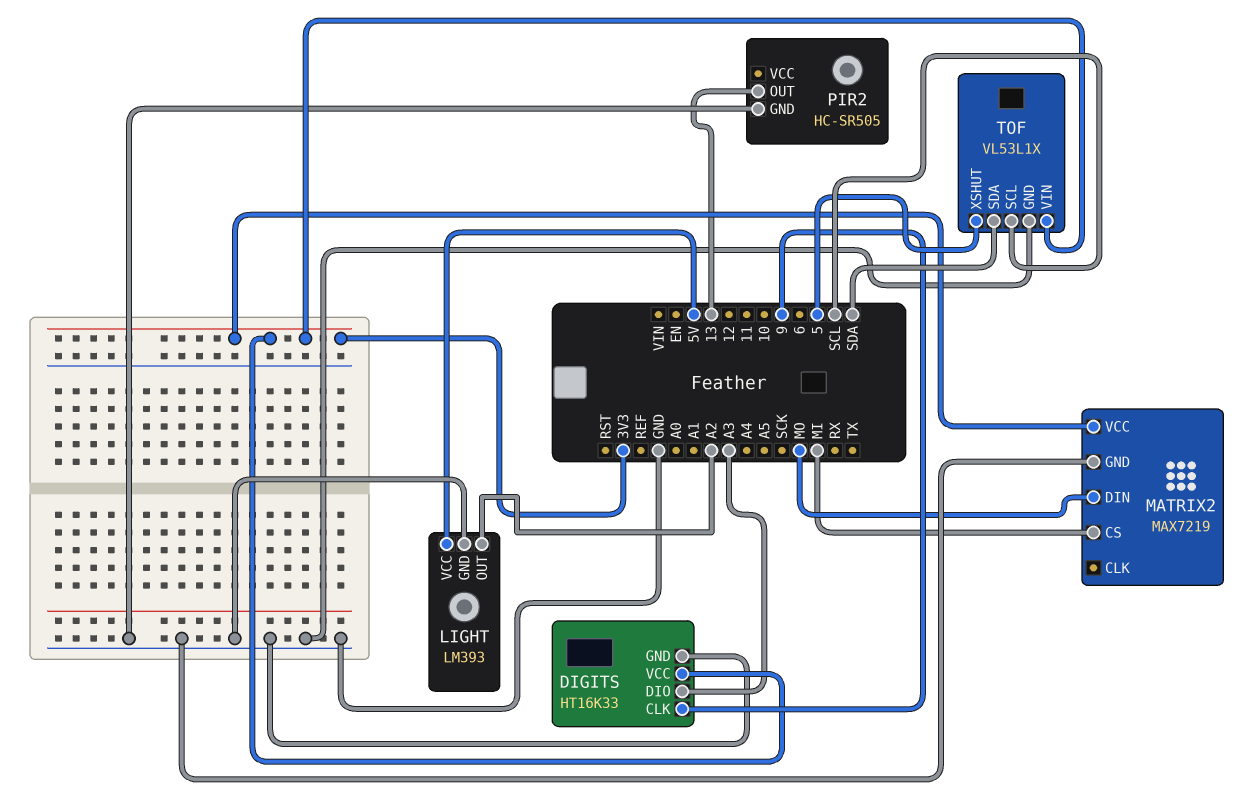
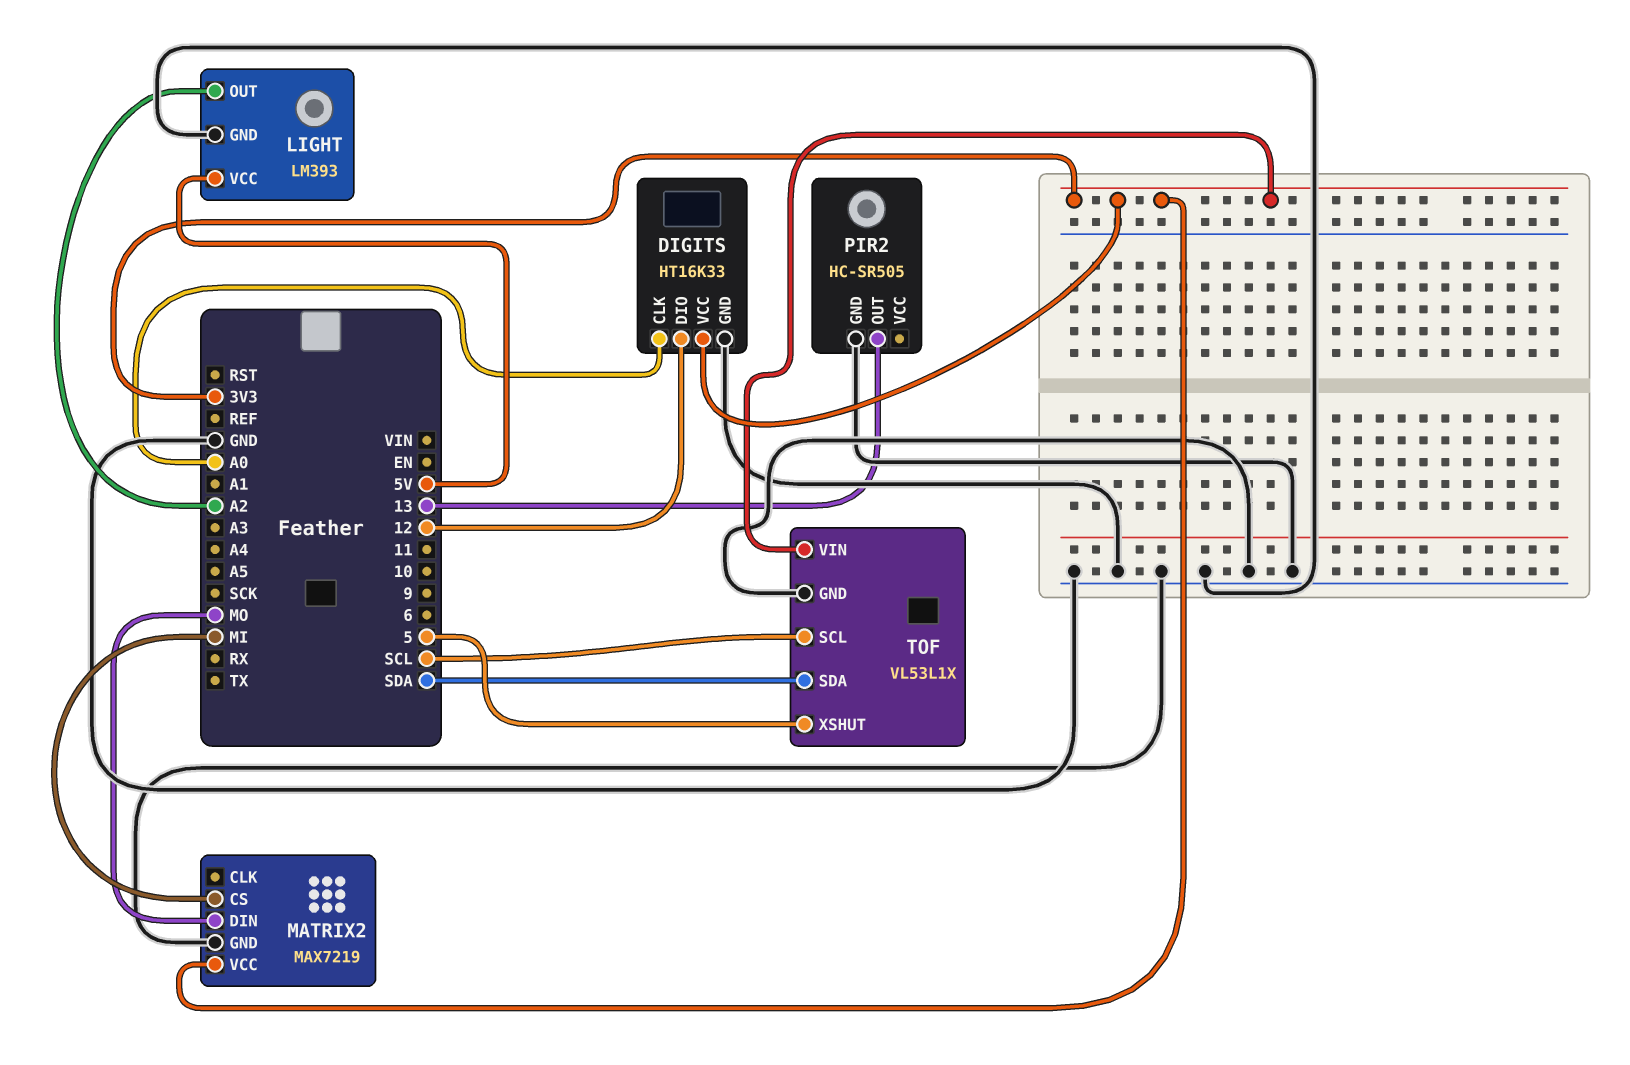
DIGITS pin CLK: 9 -> A0
DIGITS pin DIO: A3 -> 12

